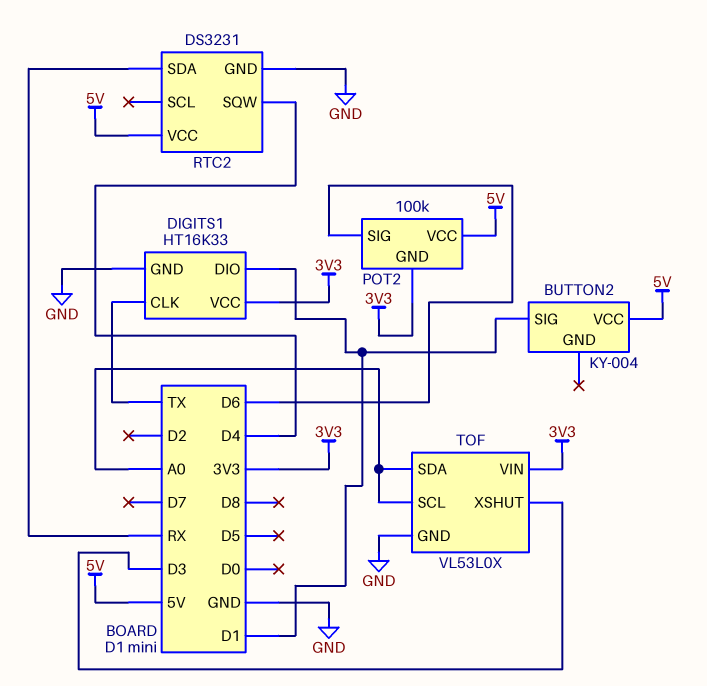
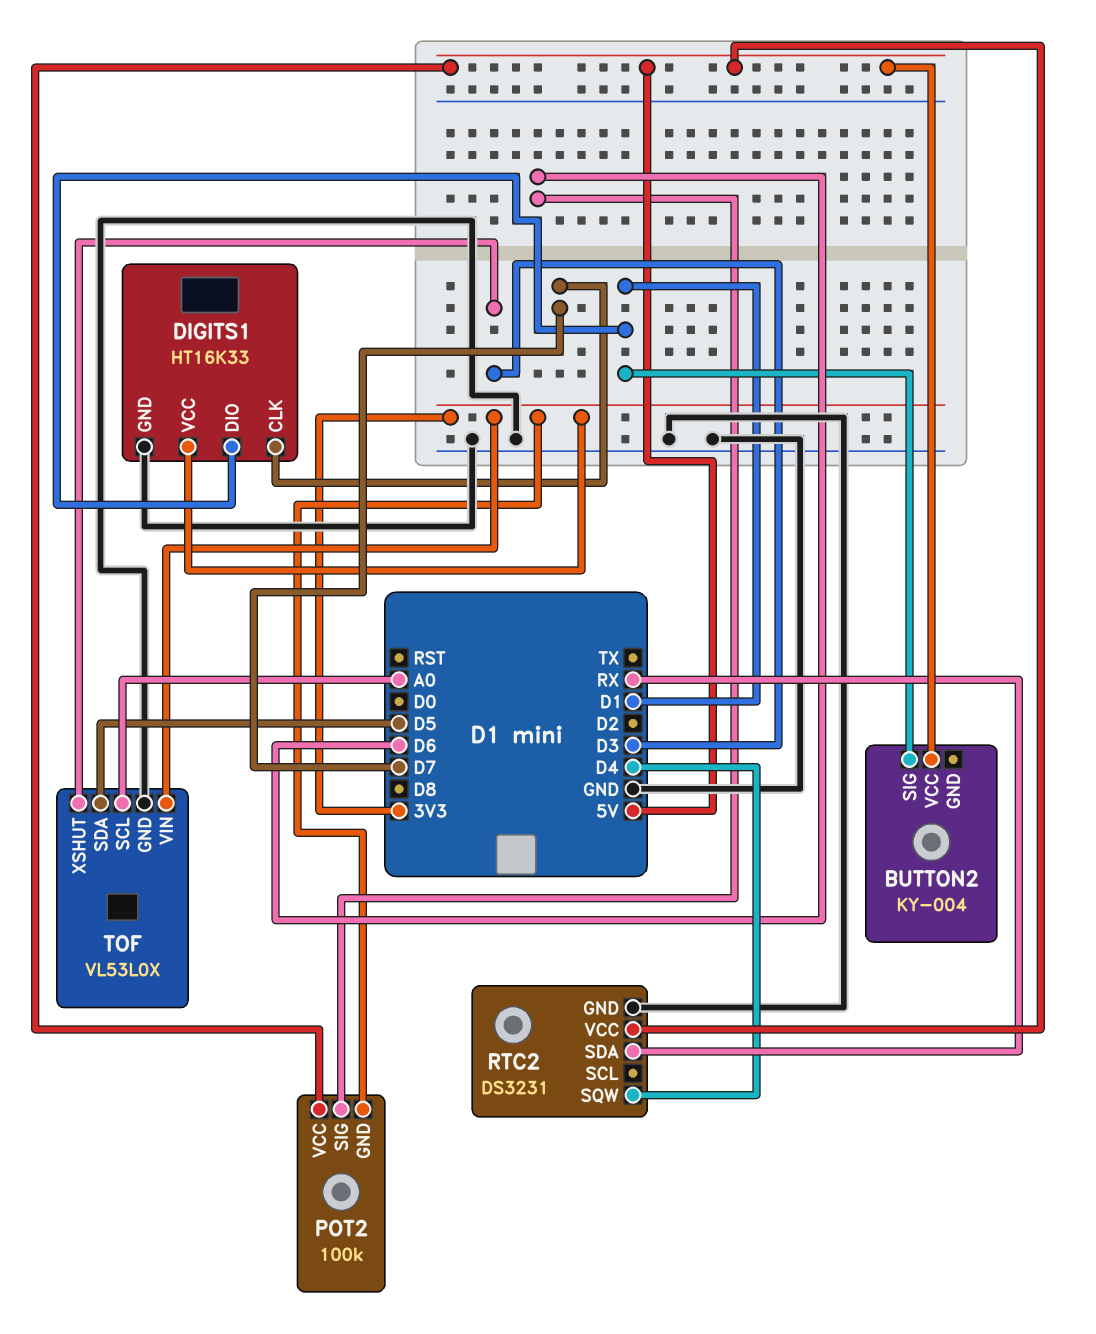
DIGITS1 pin CLK: TX -> D7
TOF pin SDA: A0 -> D5

